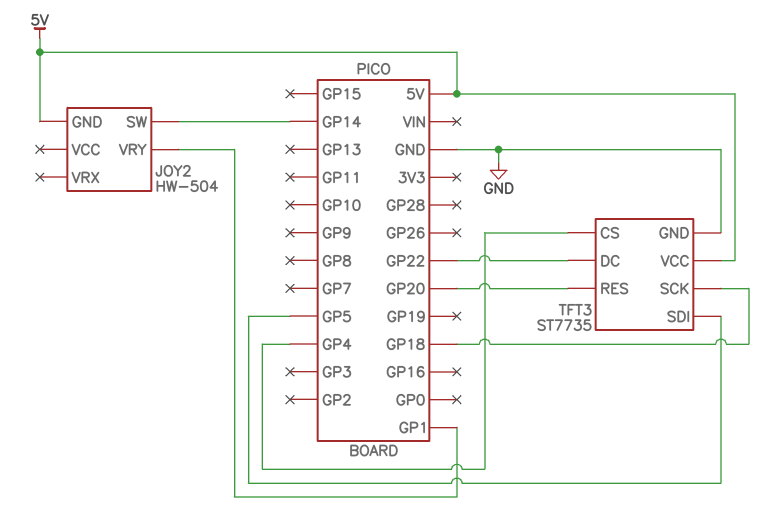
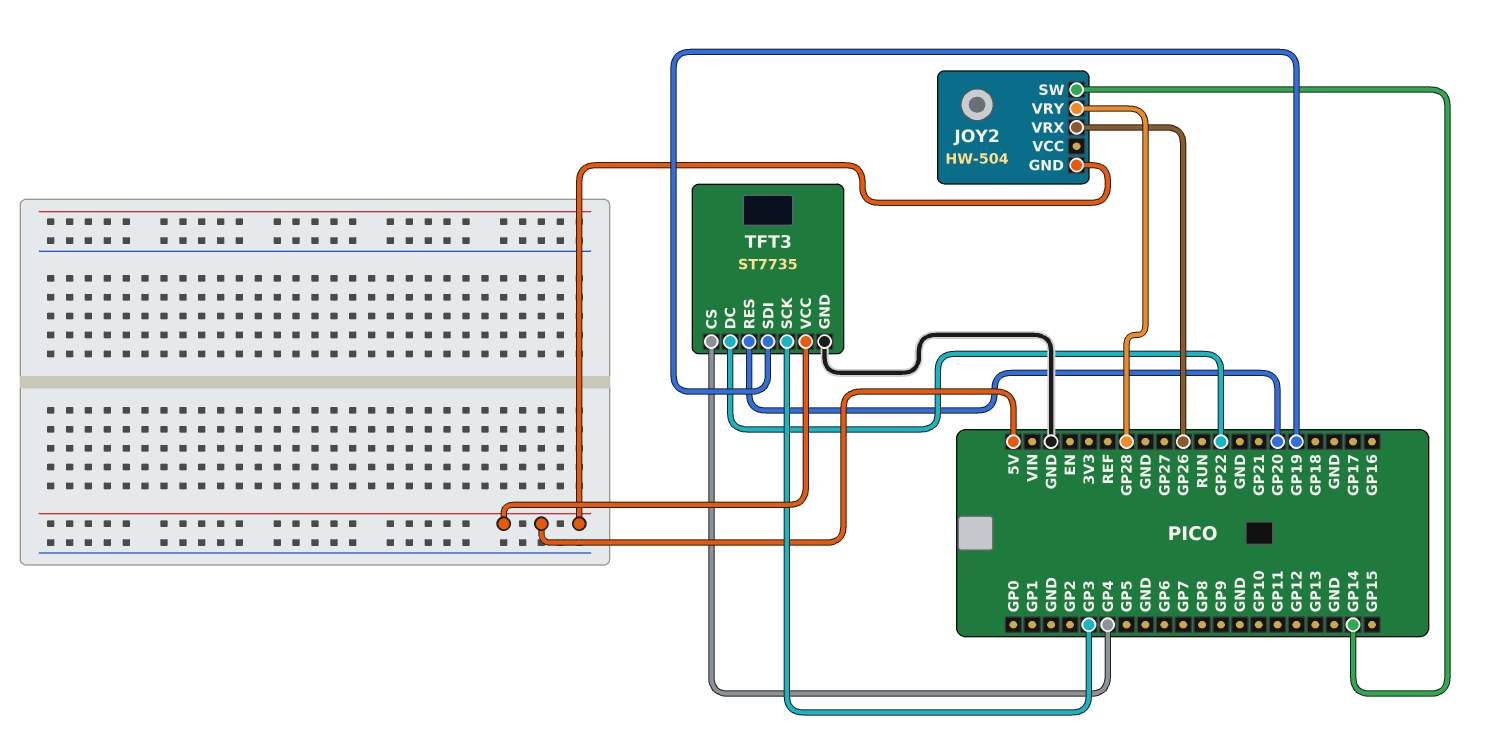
JOY2 pin VRX: none -> GP26
JOY2 pin VRY: GP1 -> GP28
TFT3 pin SCK: GP18 -> GP3
TFT3 pin SDI: GP5 -> GP19

